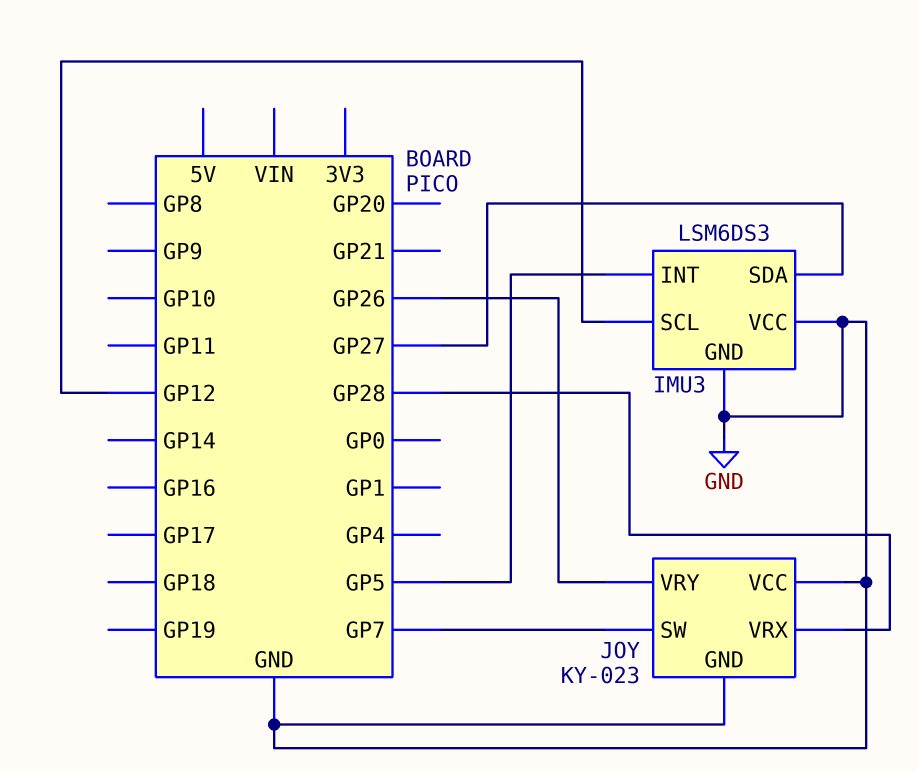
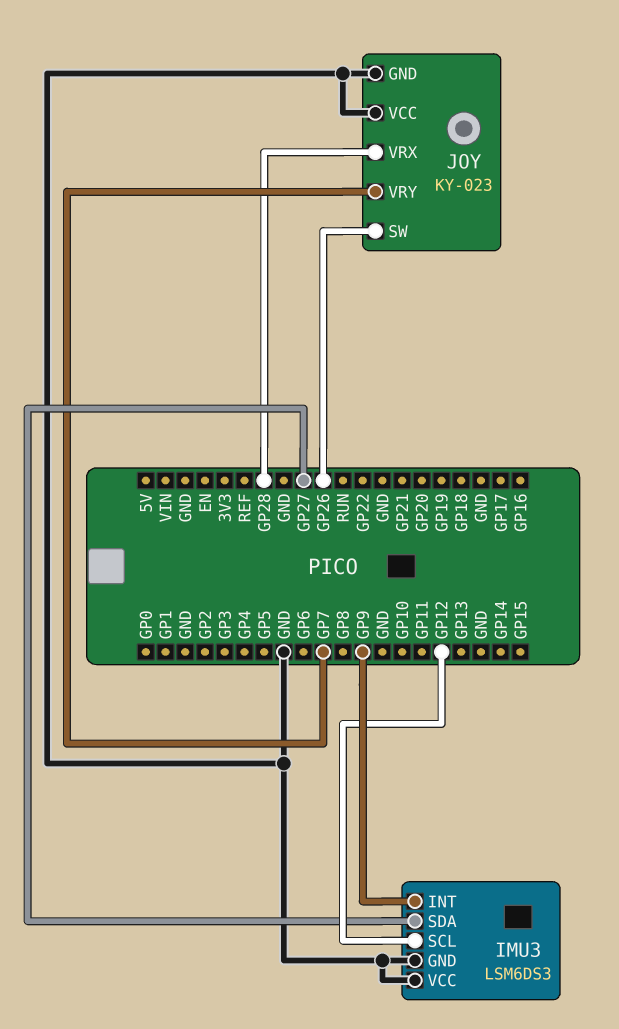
IMU3 pin INT: GP5 -> GP9
JOY pin SW: GP7 -> GP26
JOY pin VRY: GP26 -> GP7

